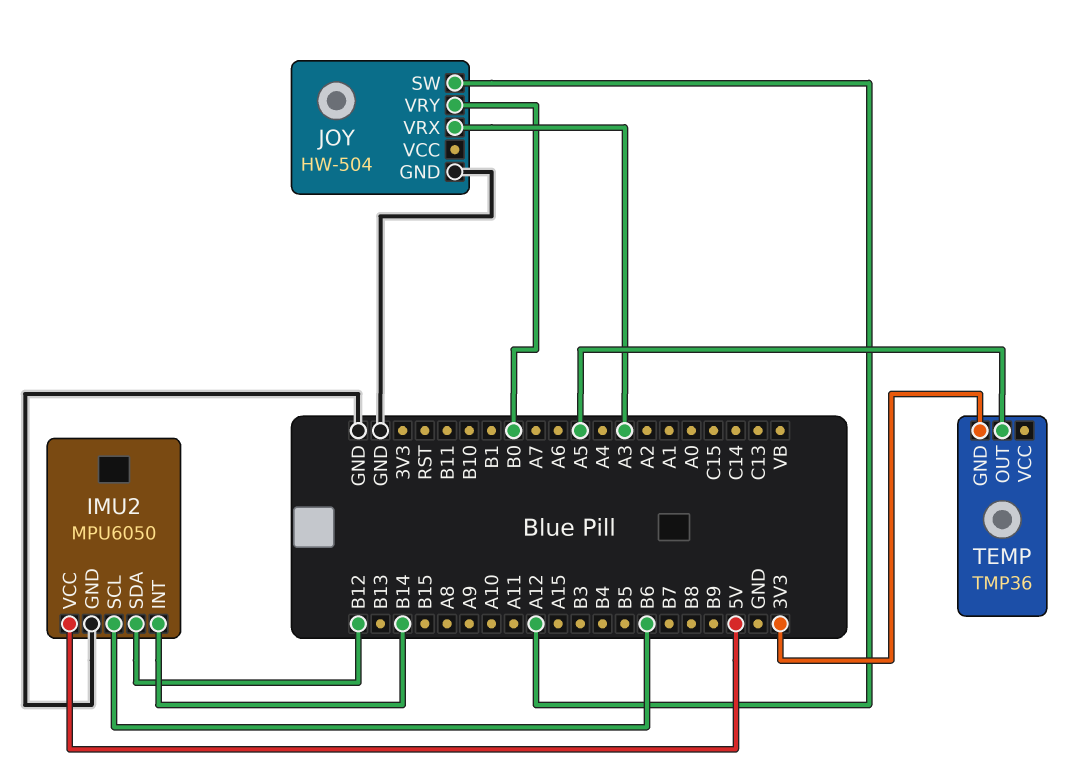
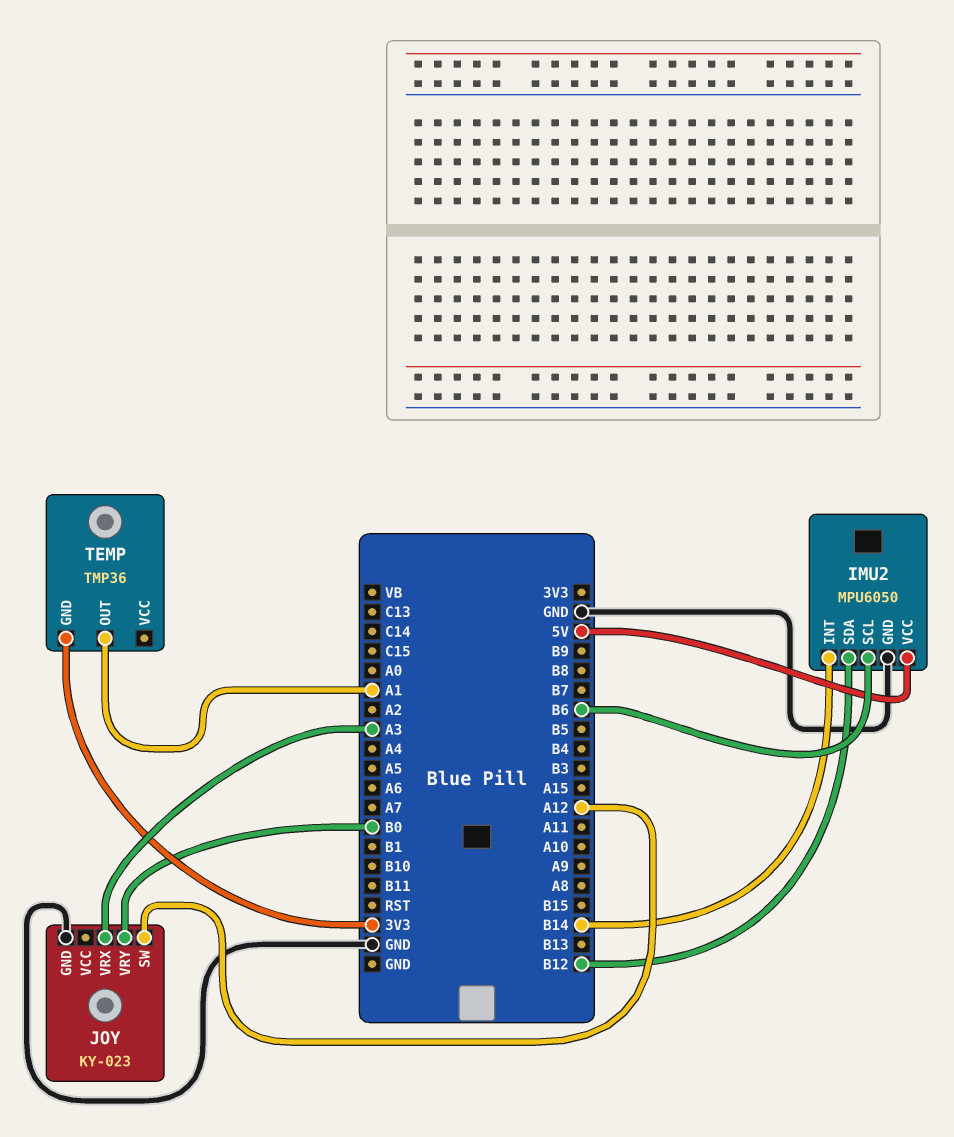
JOY: HW-504 -> KY-023
TEMP pin OUT: A5 -> A1

